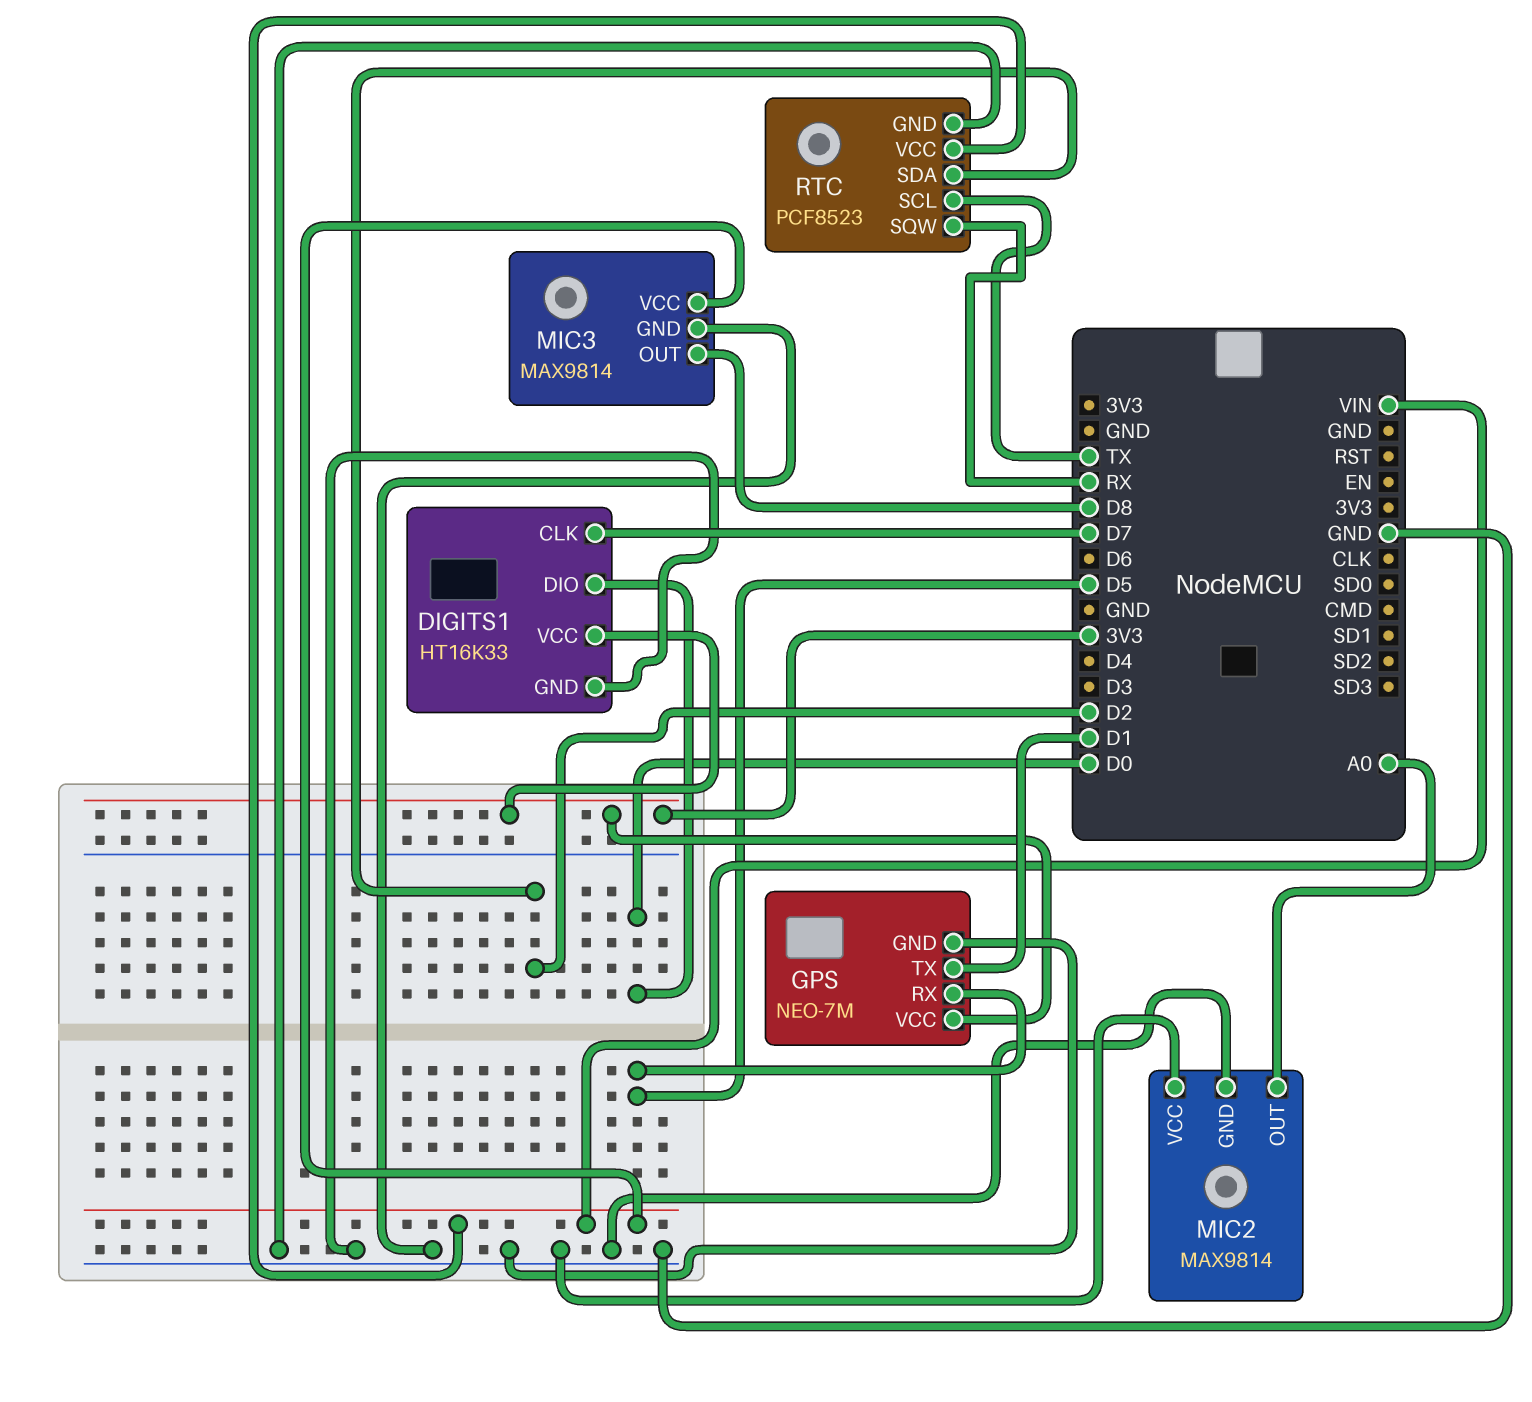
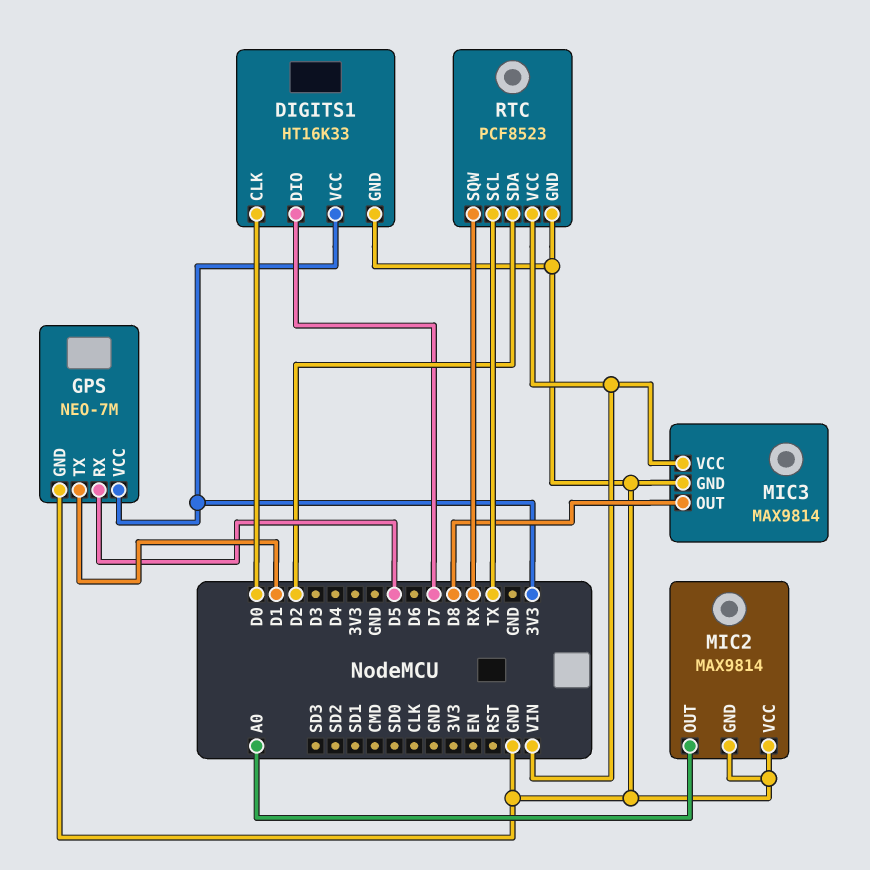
DIGITS1 pin CLK: D7 -> D0
DIGITS1 pin DIO: D0 -> D7

